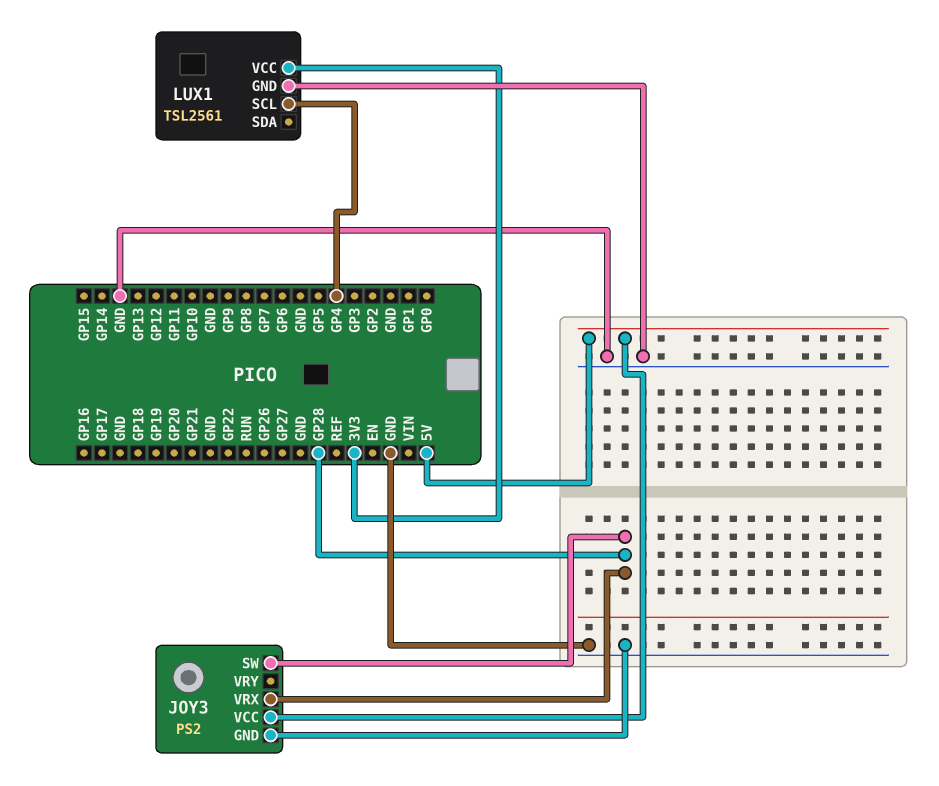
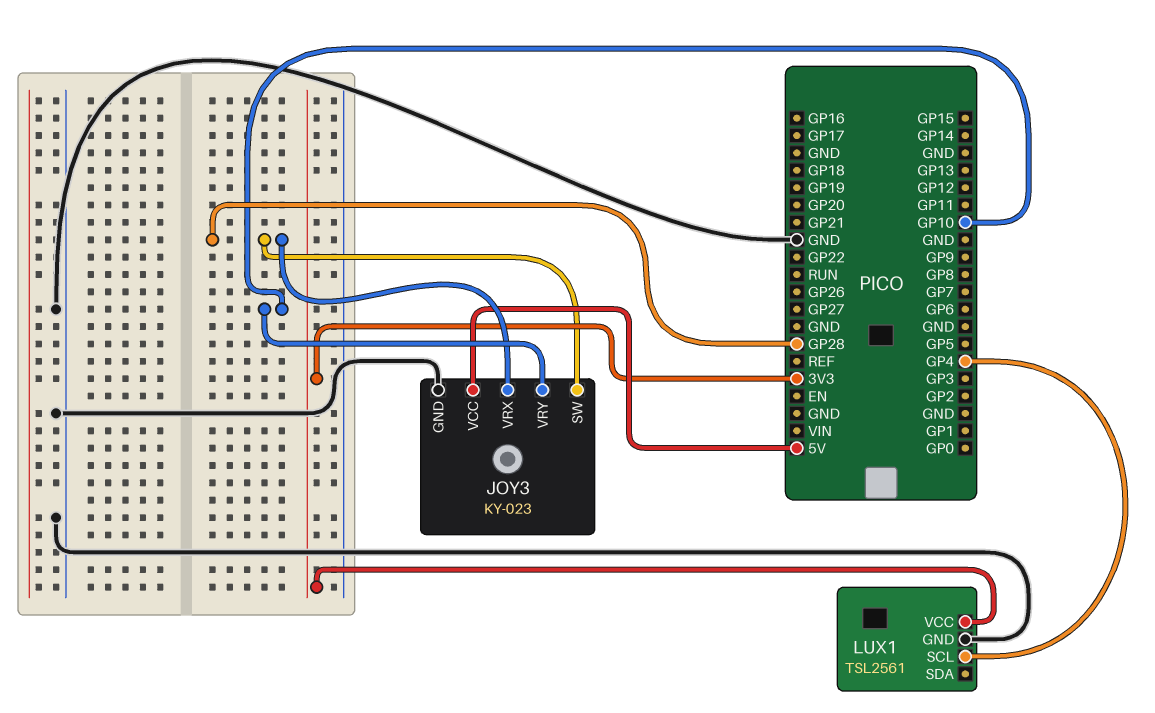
JOY3: PS2 -> KY-023
JOY3 pin VRY: none -> GP10

